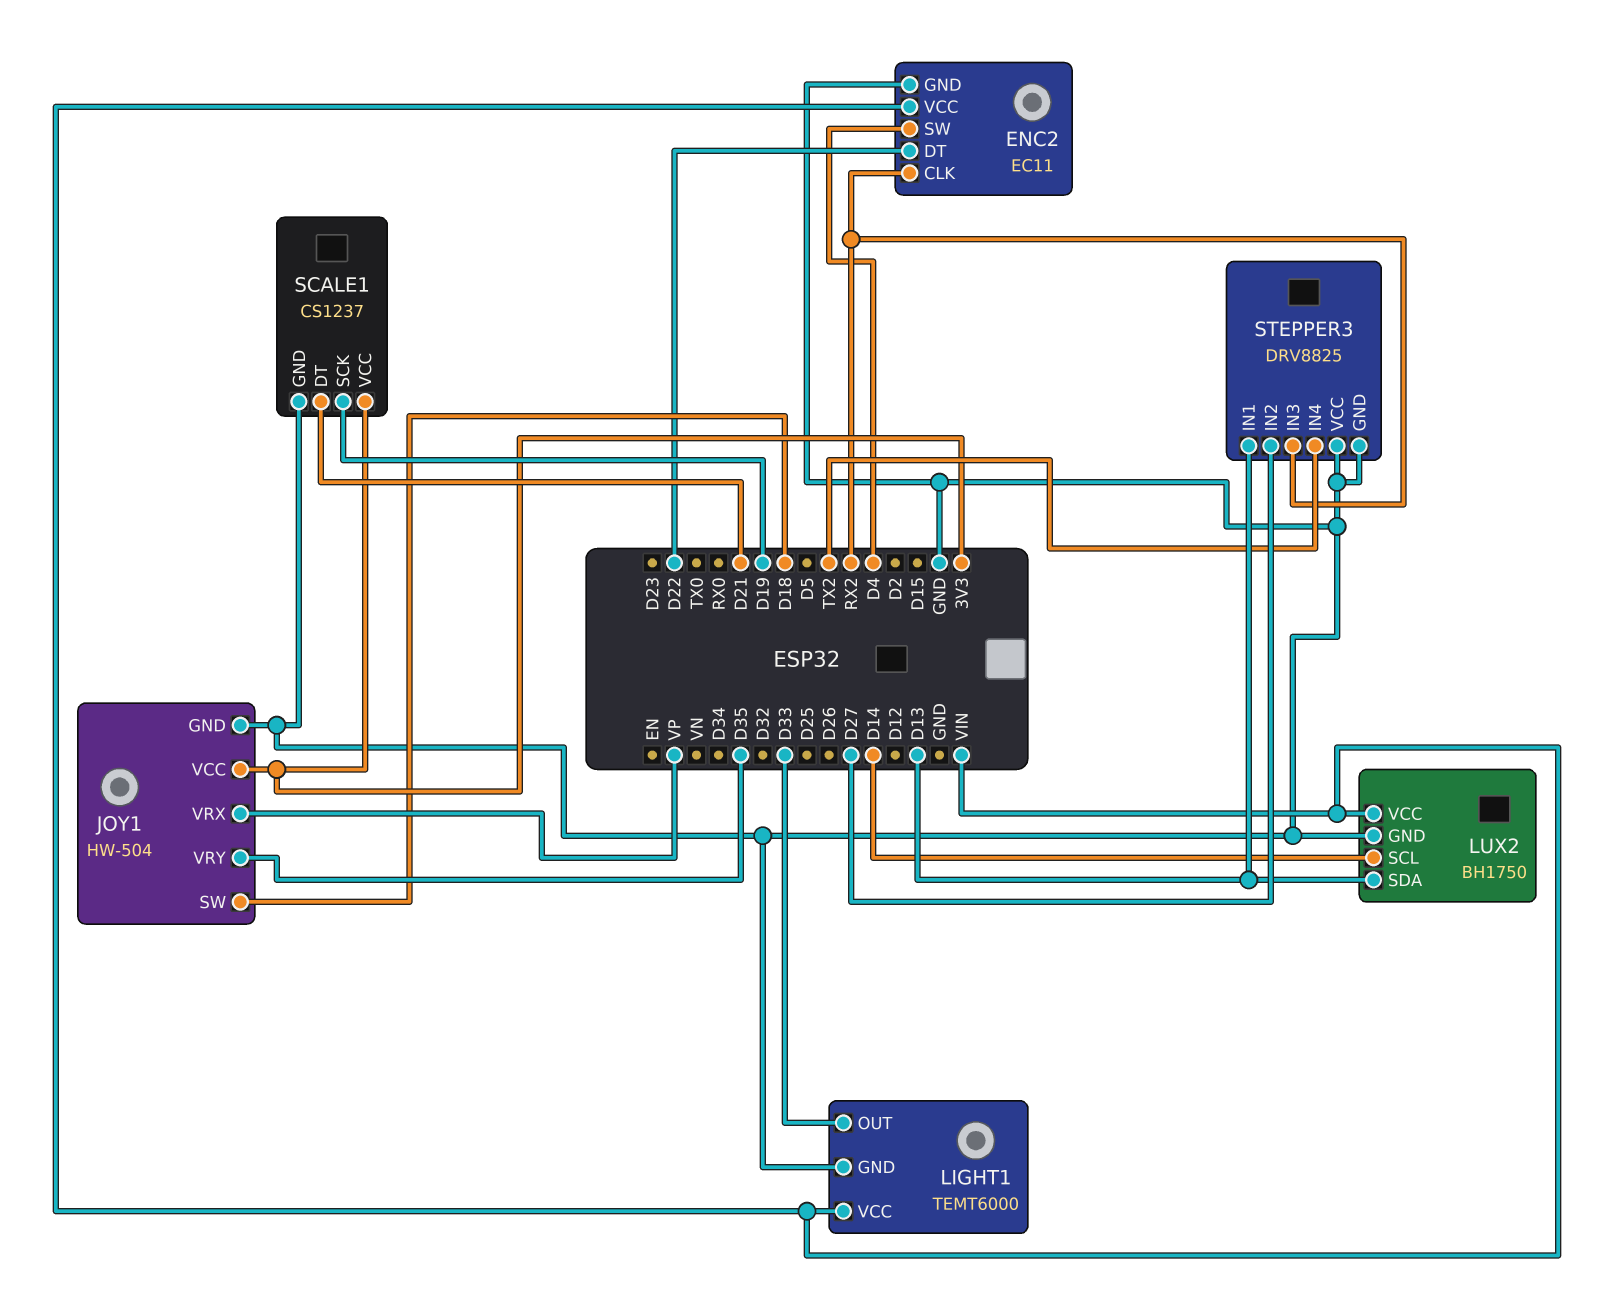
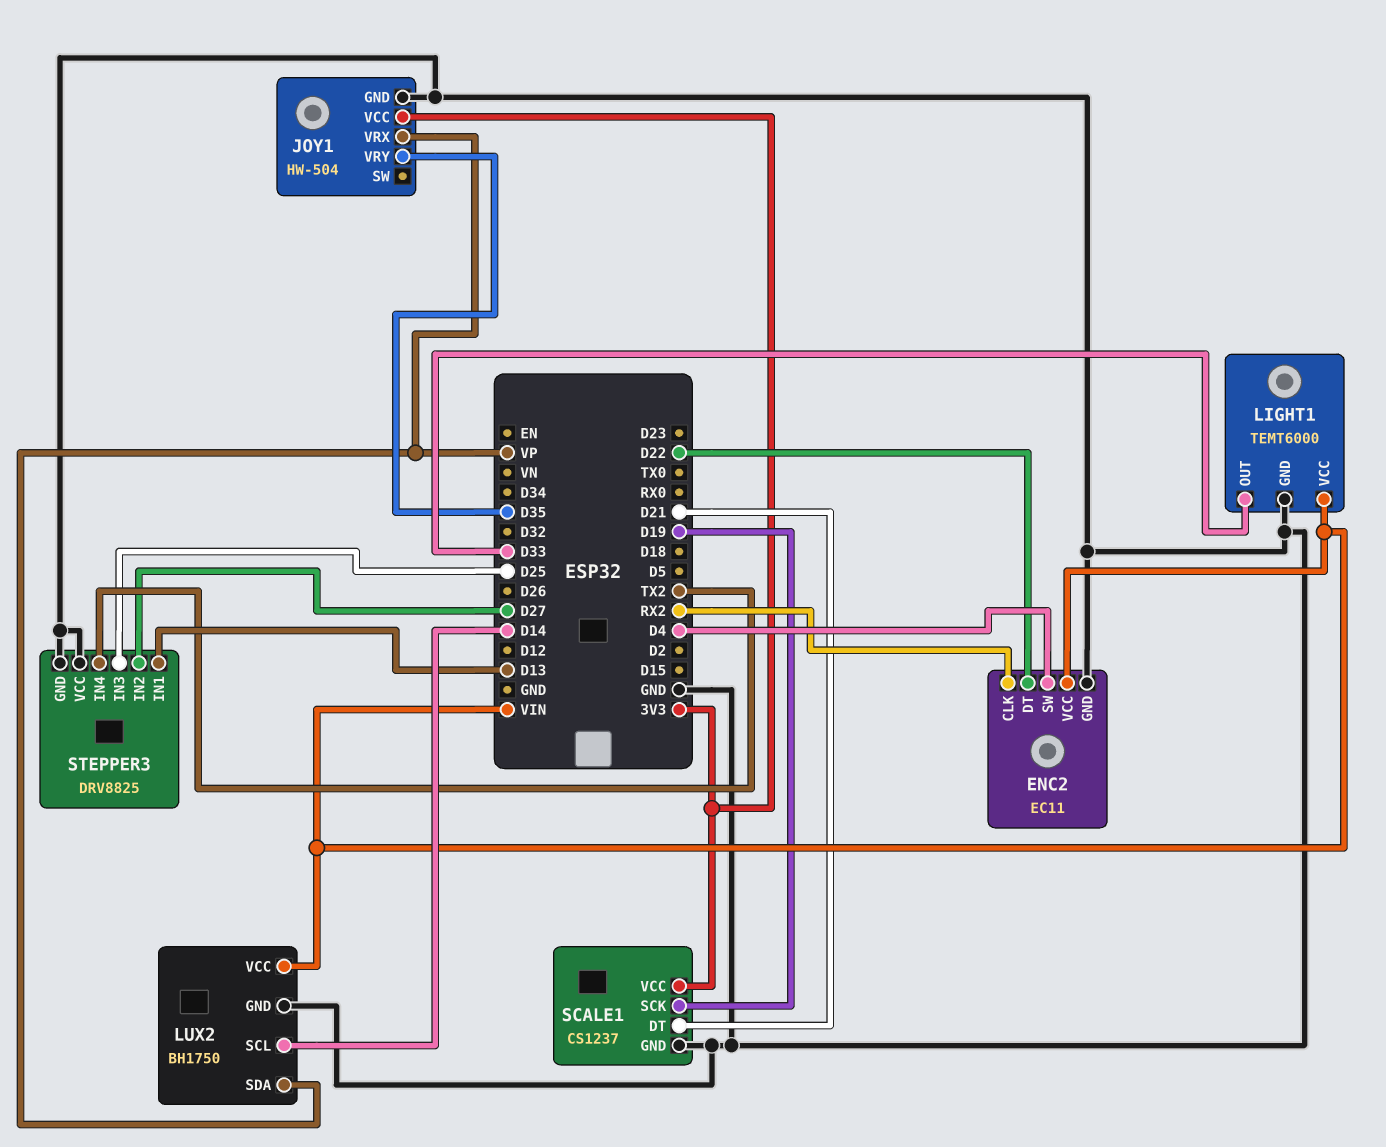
JOY1 pin SW: D18 -> none
LUX2 pin SDA: D13 -> VP
STEPPER3 pin IN3: RX2 -> D25

